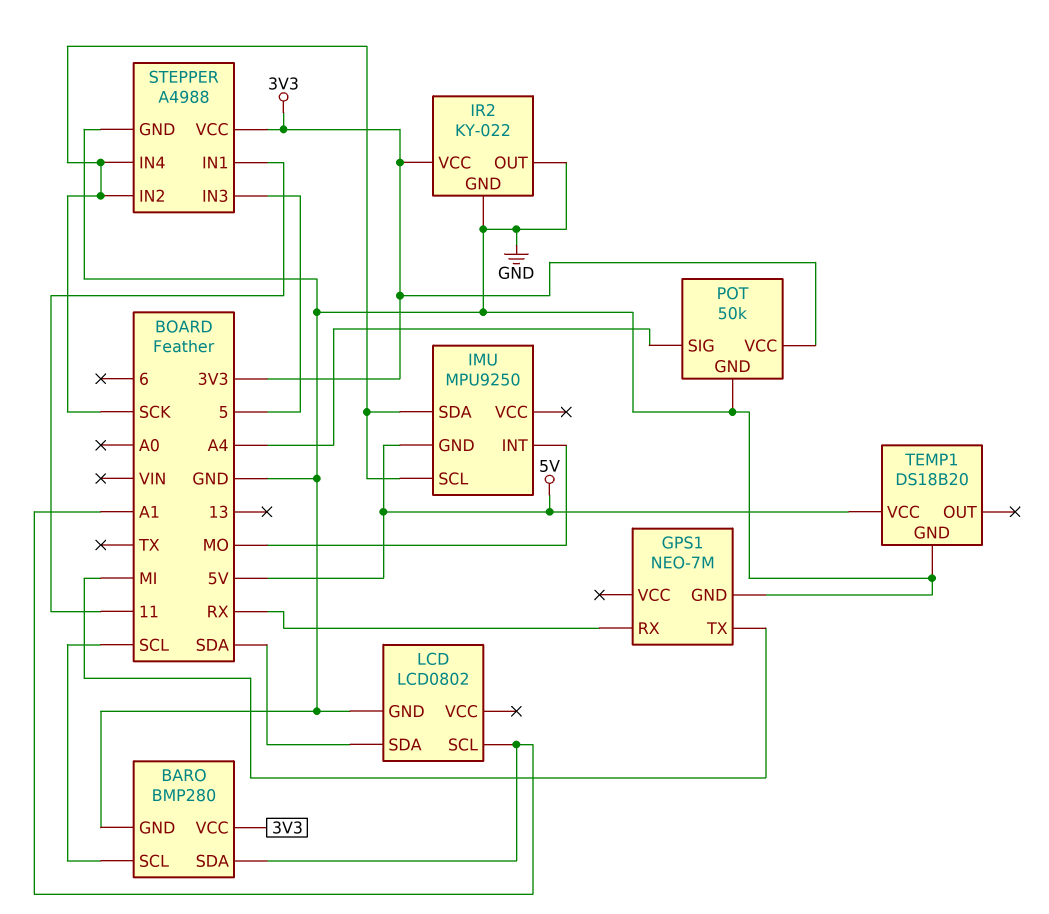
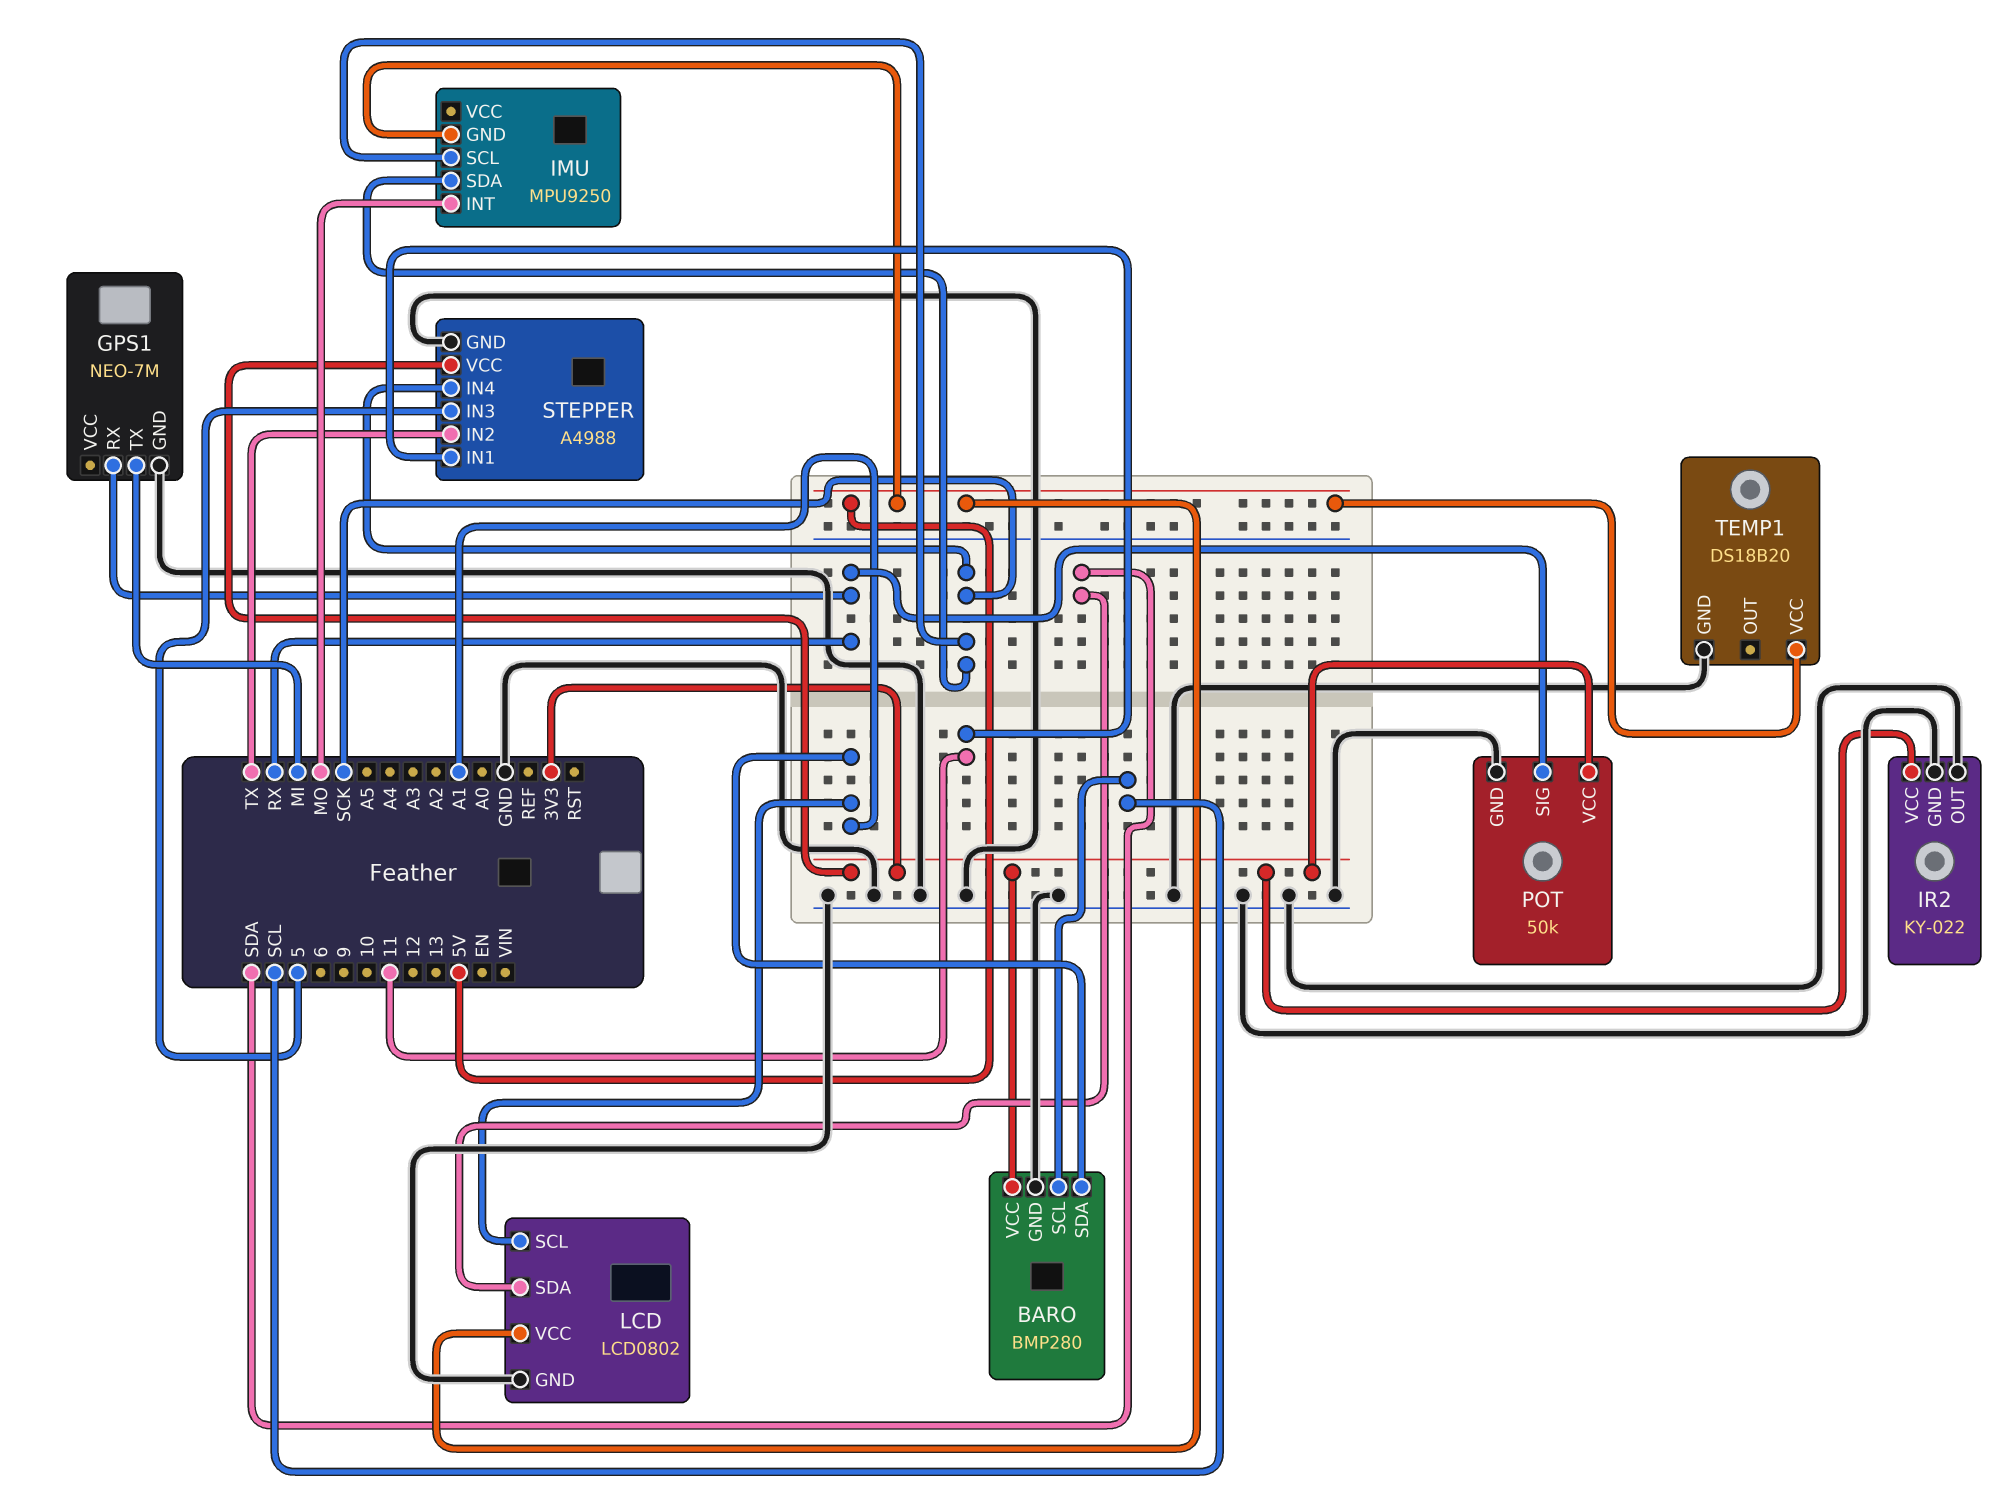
LCD pin VCC: none -> 5V
POT pin SIG: A4 -> RX
STEPPER pin IN2: SCK -> TX

